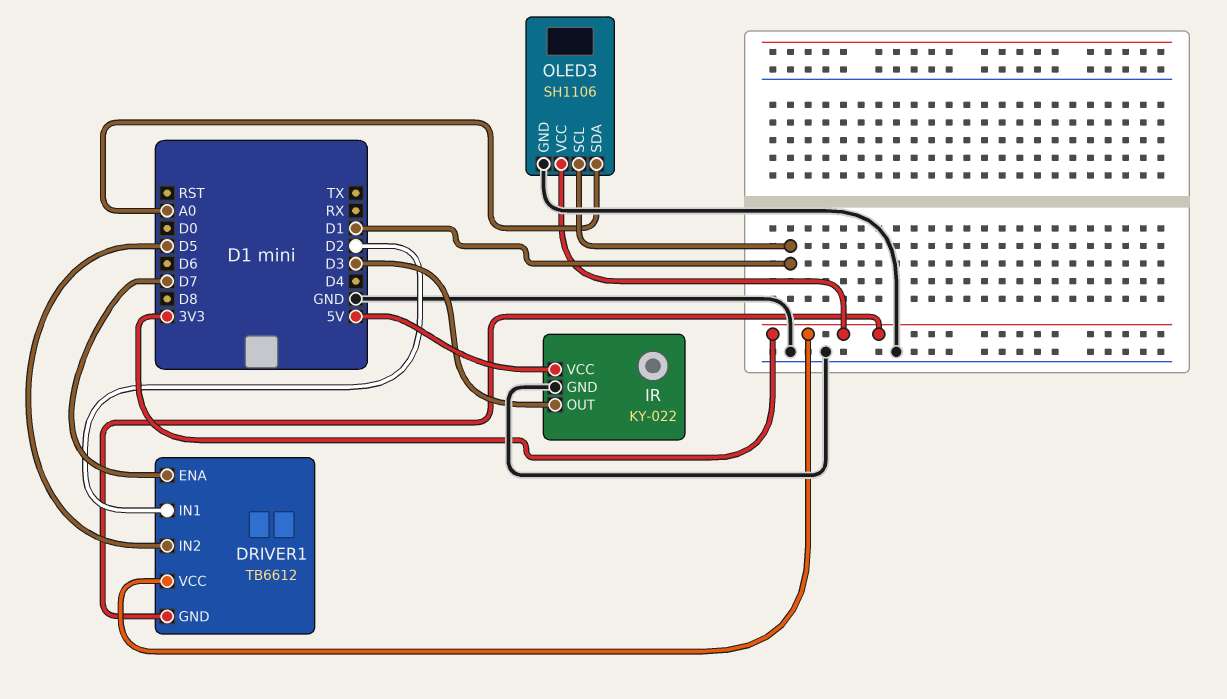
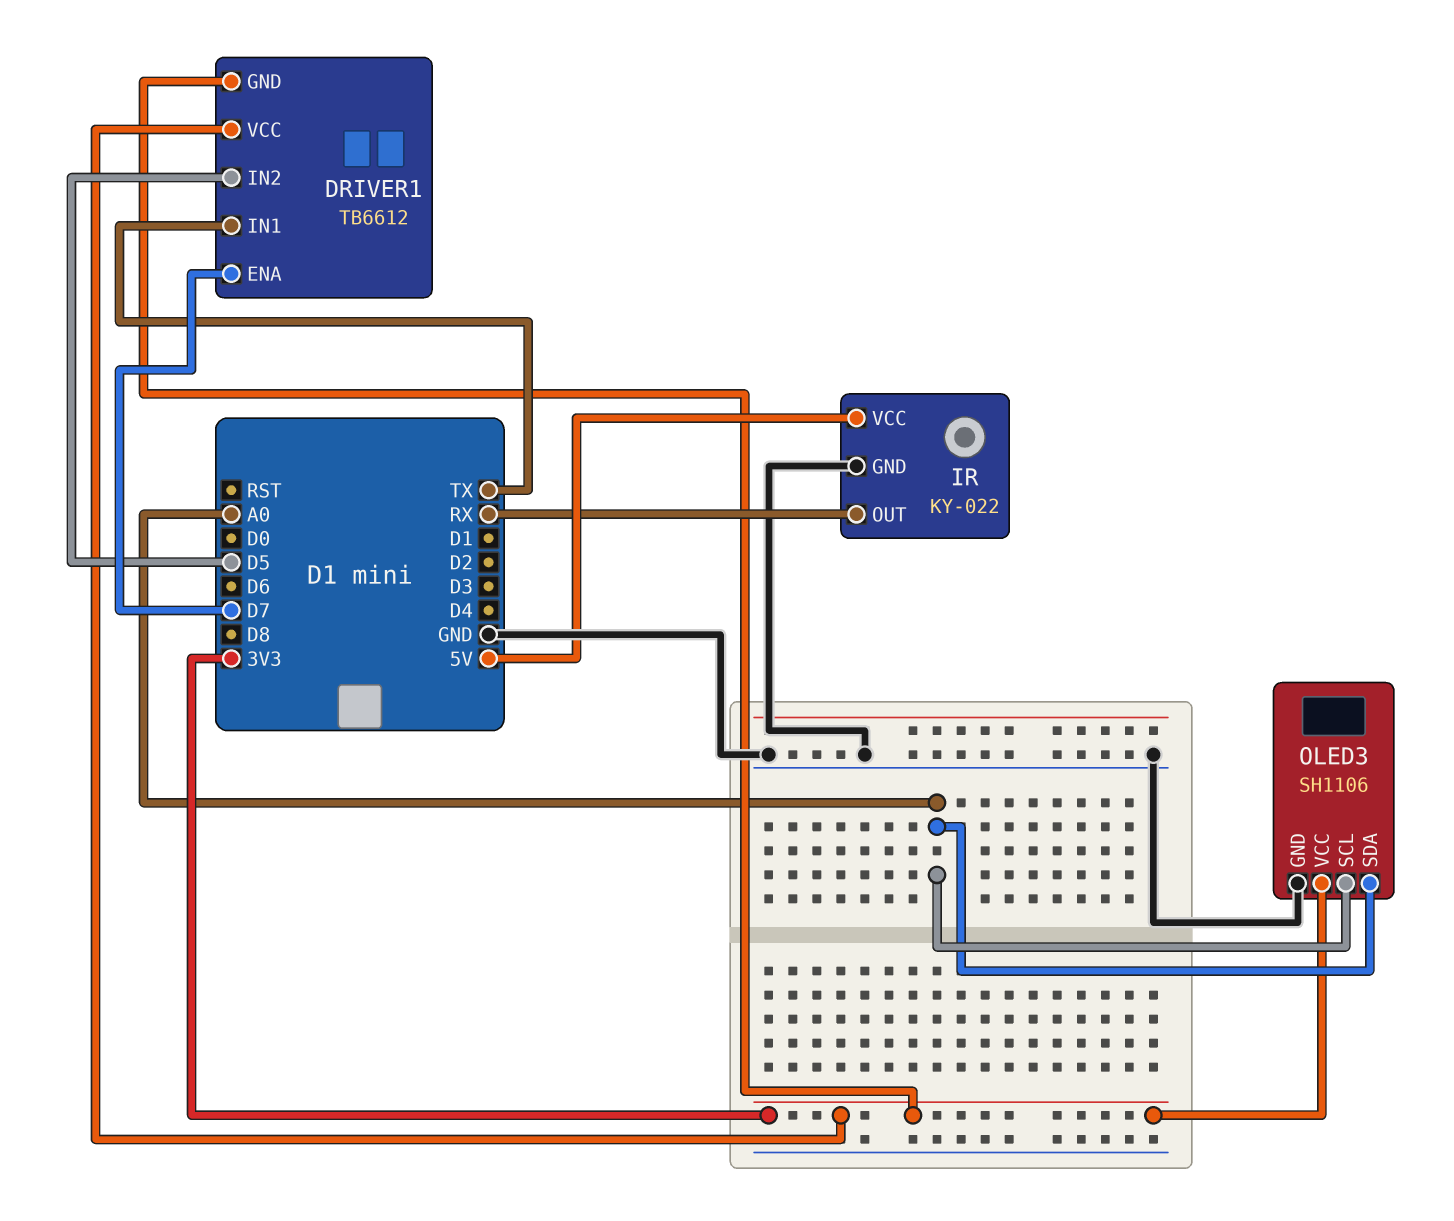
DRIVER1 pin IN1: D2 -> TX
IR pin OUT: D3 -> RX
OLED3 pin SCL: D1 -> A0

